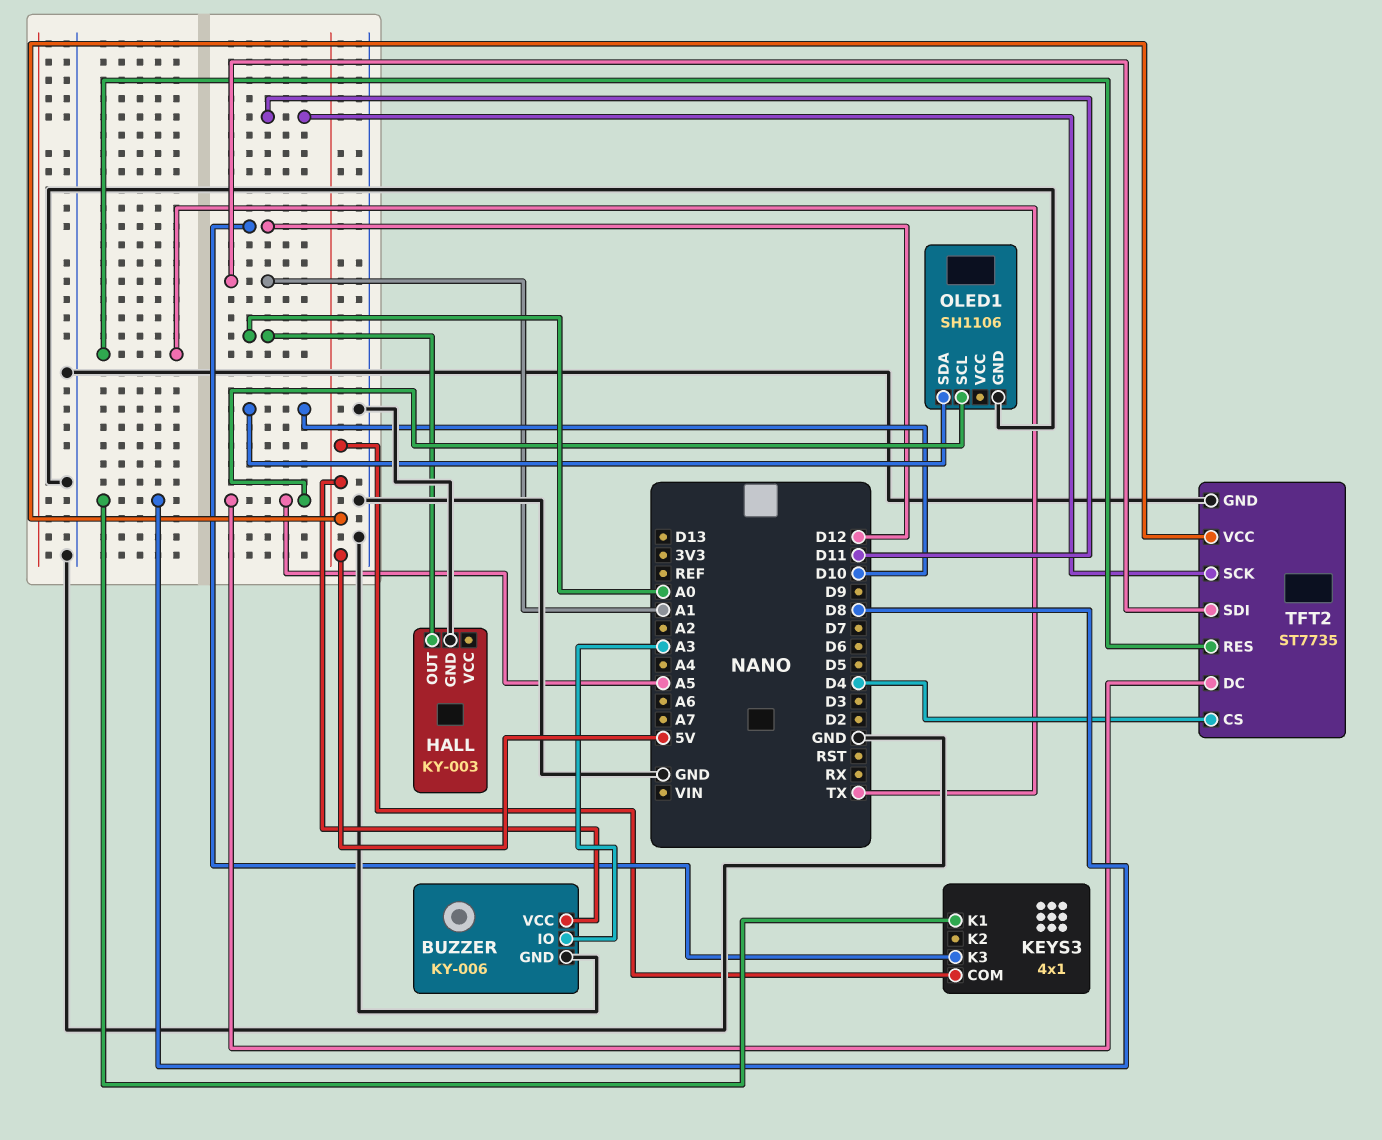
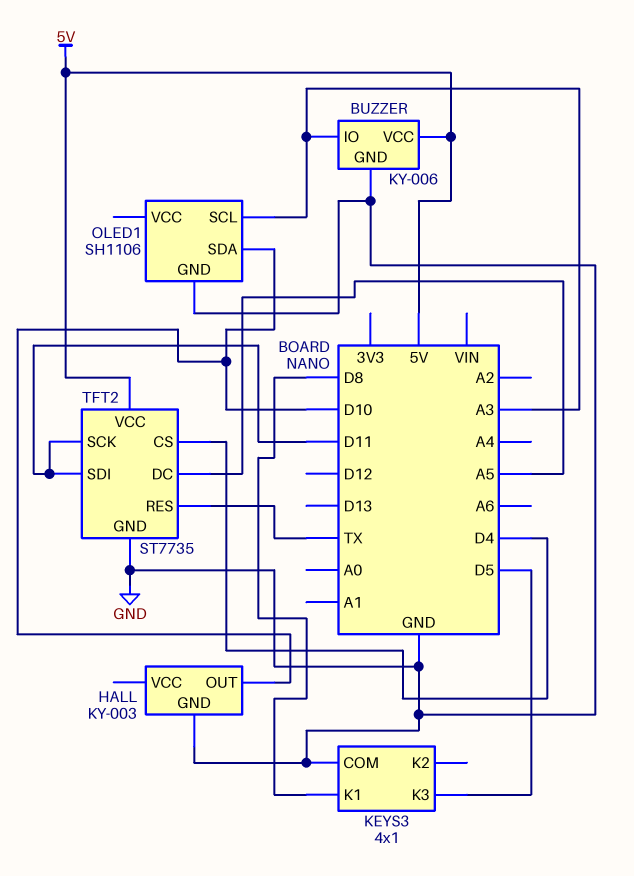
HALL pin OUT: A0 -> D10
KEYS3 pin COM: 5V -> GND
KEYS3 pin K3: D12 -> D5
OLED1 pin SCL: A5 -> A3
TFT2 pin SDI: A1 -> D11

